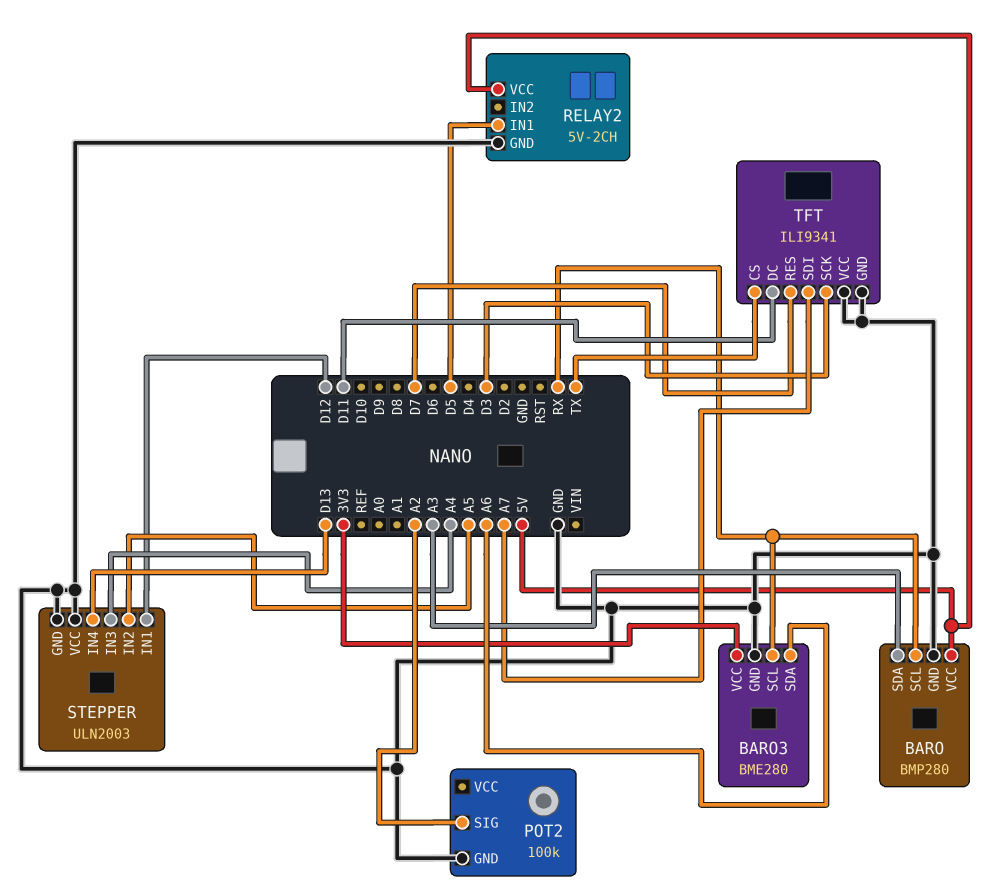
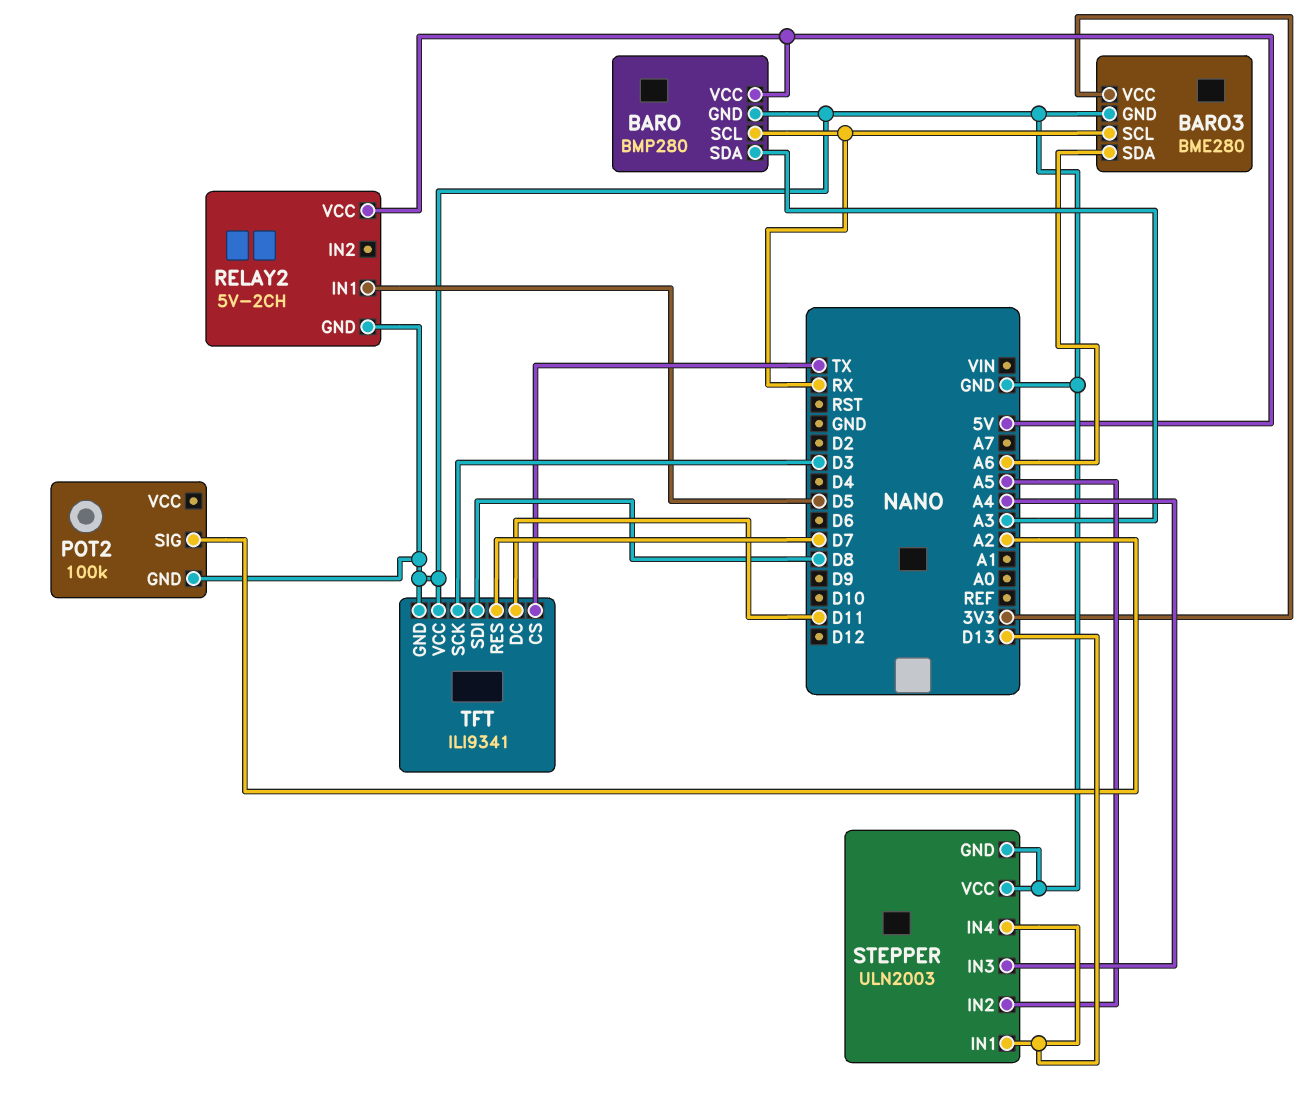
STEPPER pin IN1: D12 -> D13
TFT pin SDI: A7 -> D8

